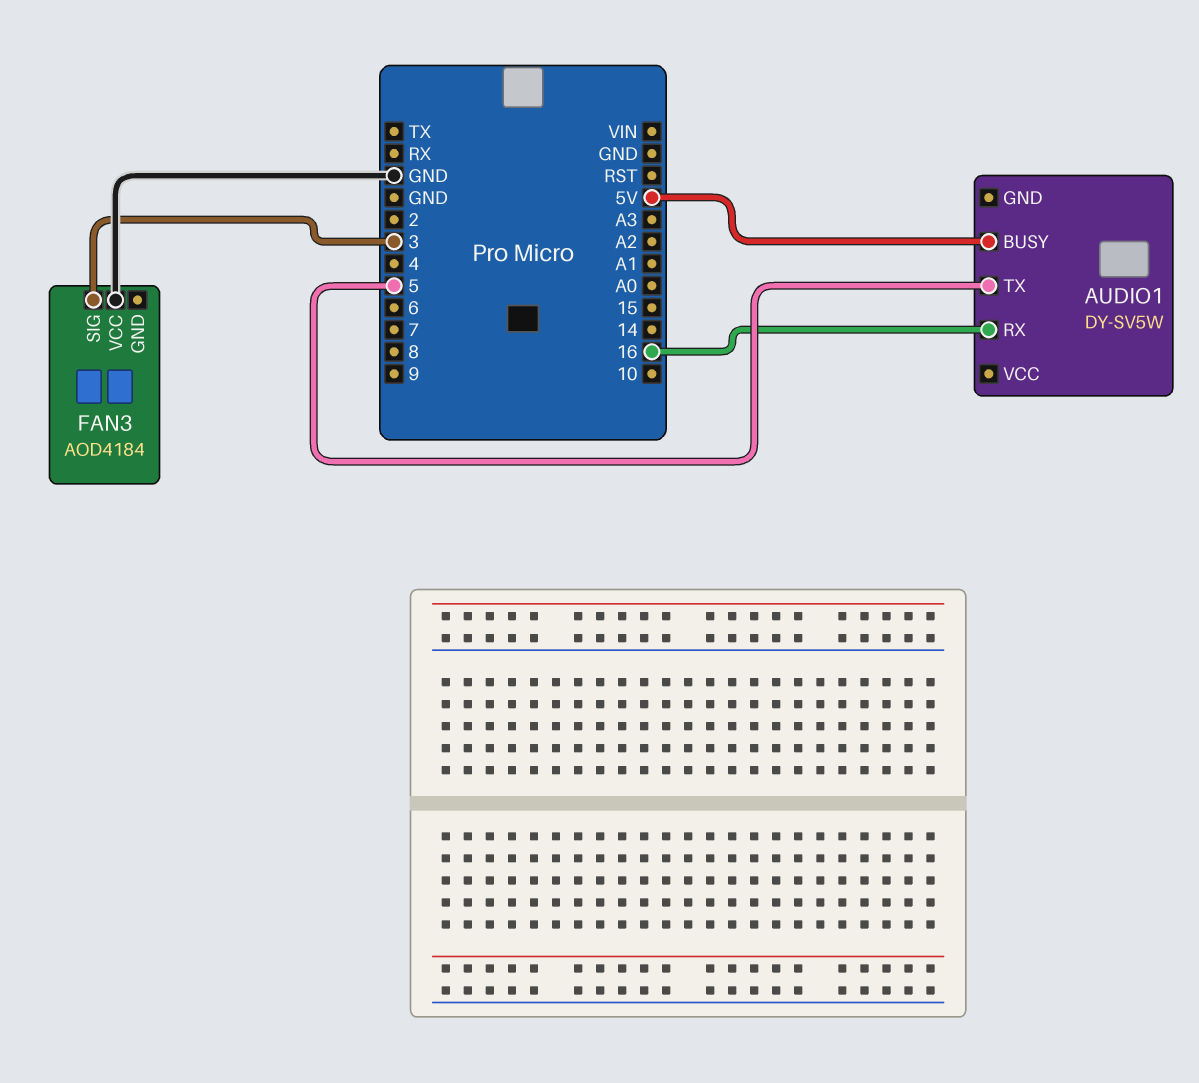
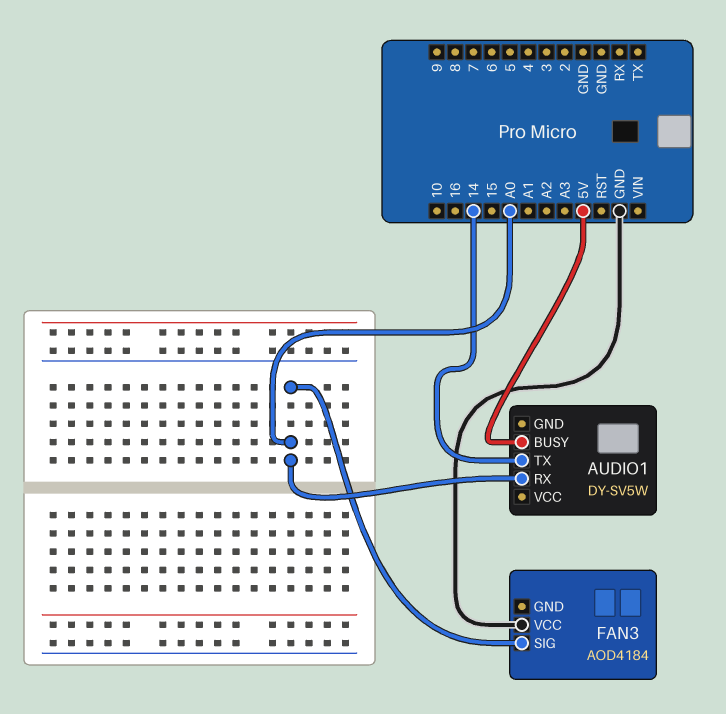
AUDIO1 pin RX: 16 -> A0
AUDIO1 pin TX: 5 -> 14
FAN3 pin SIG: 3 -> A0

